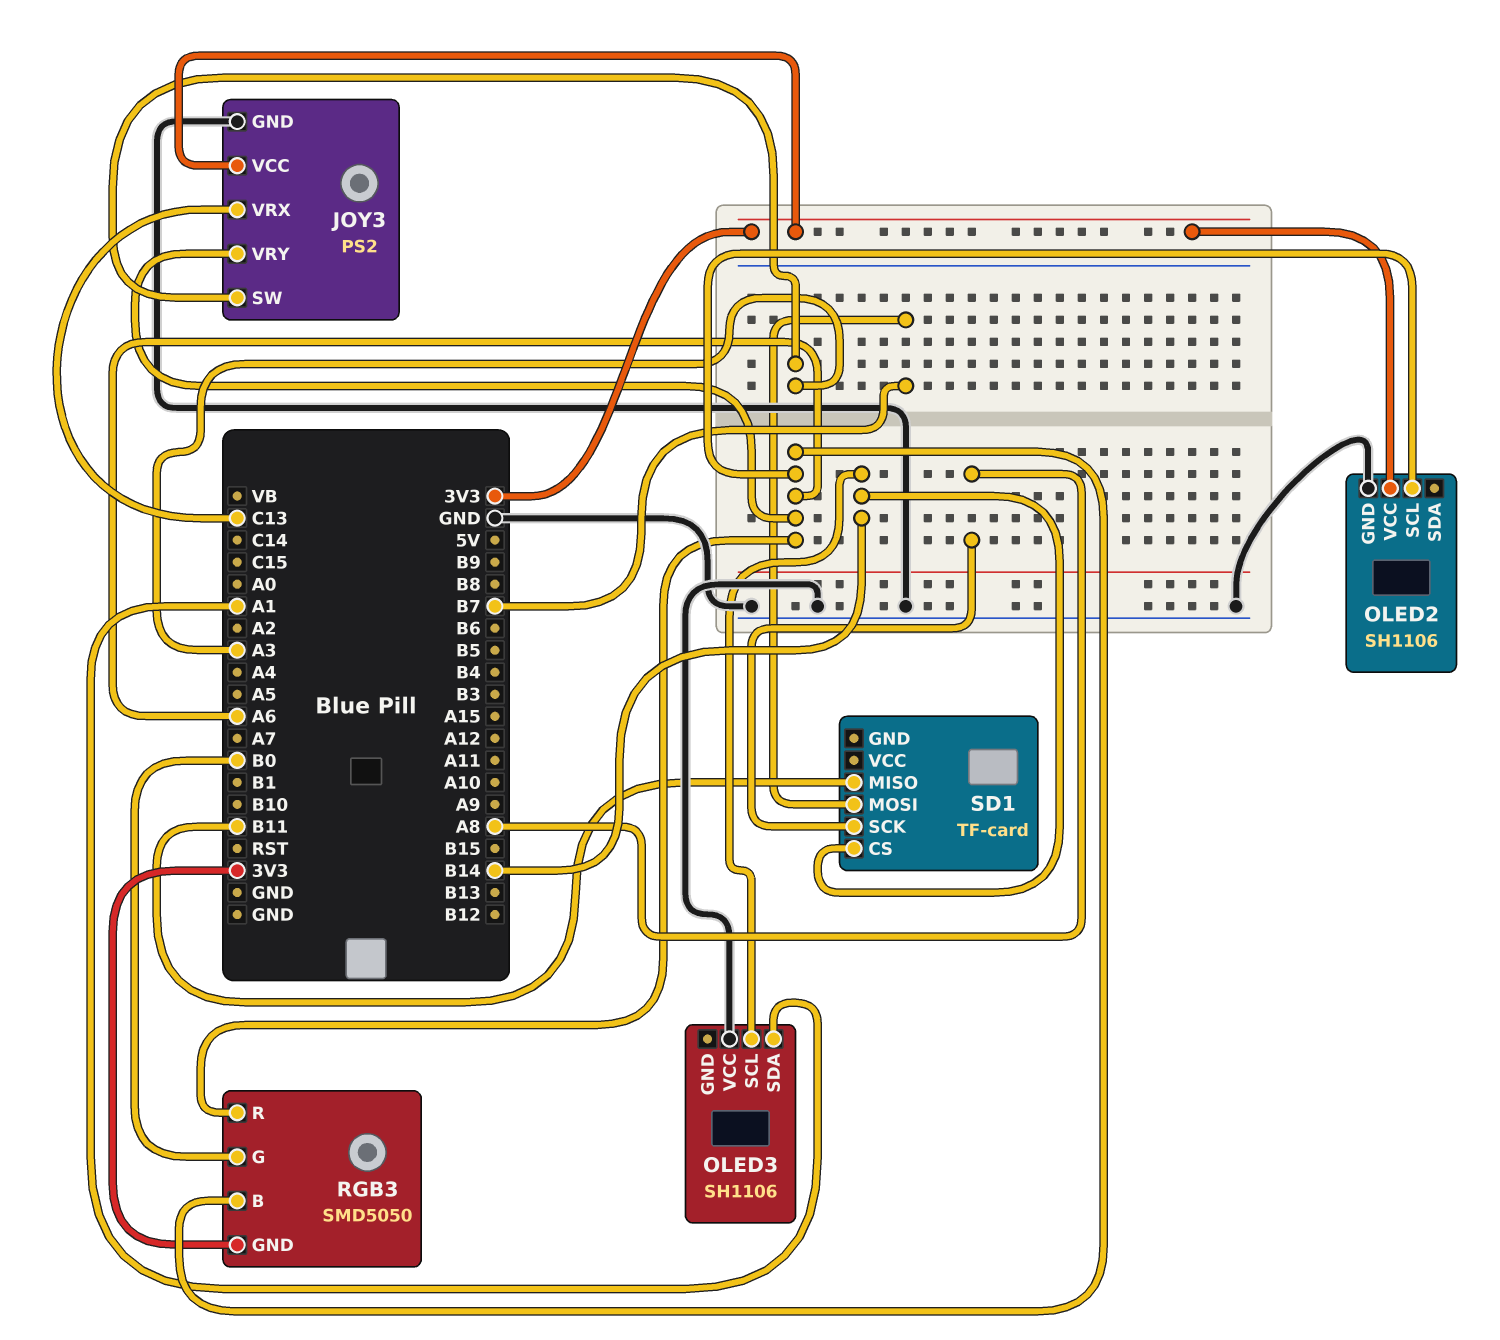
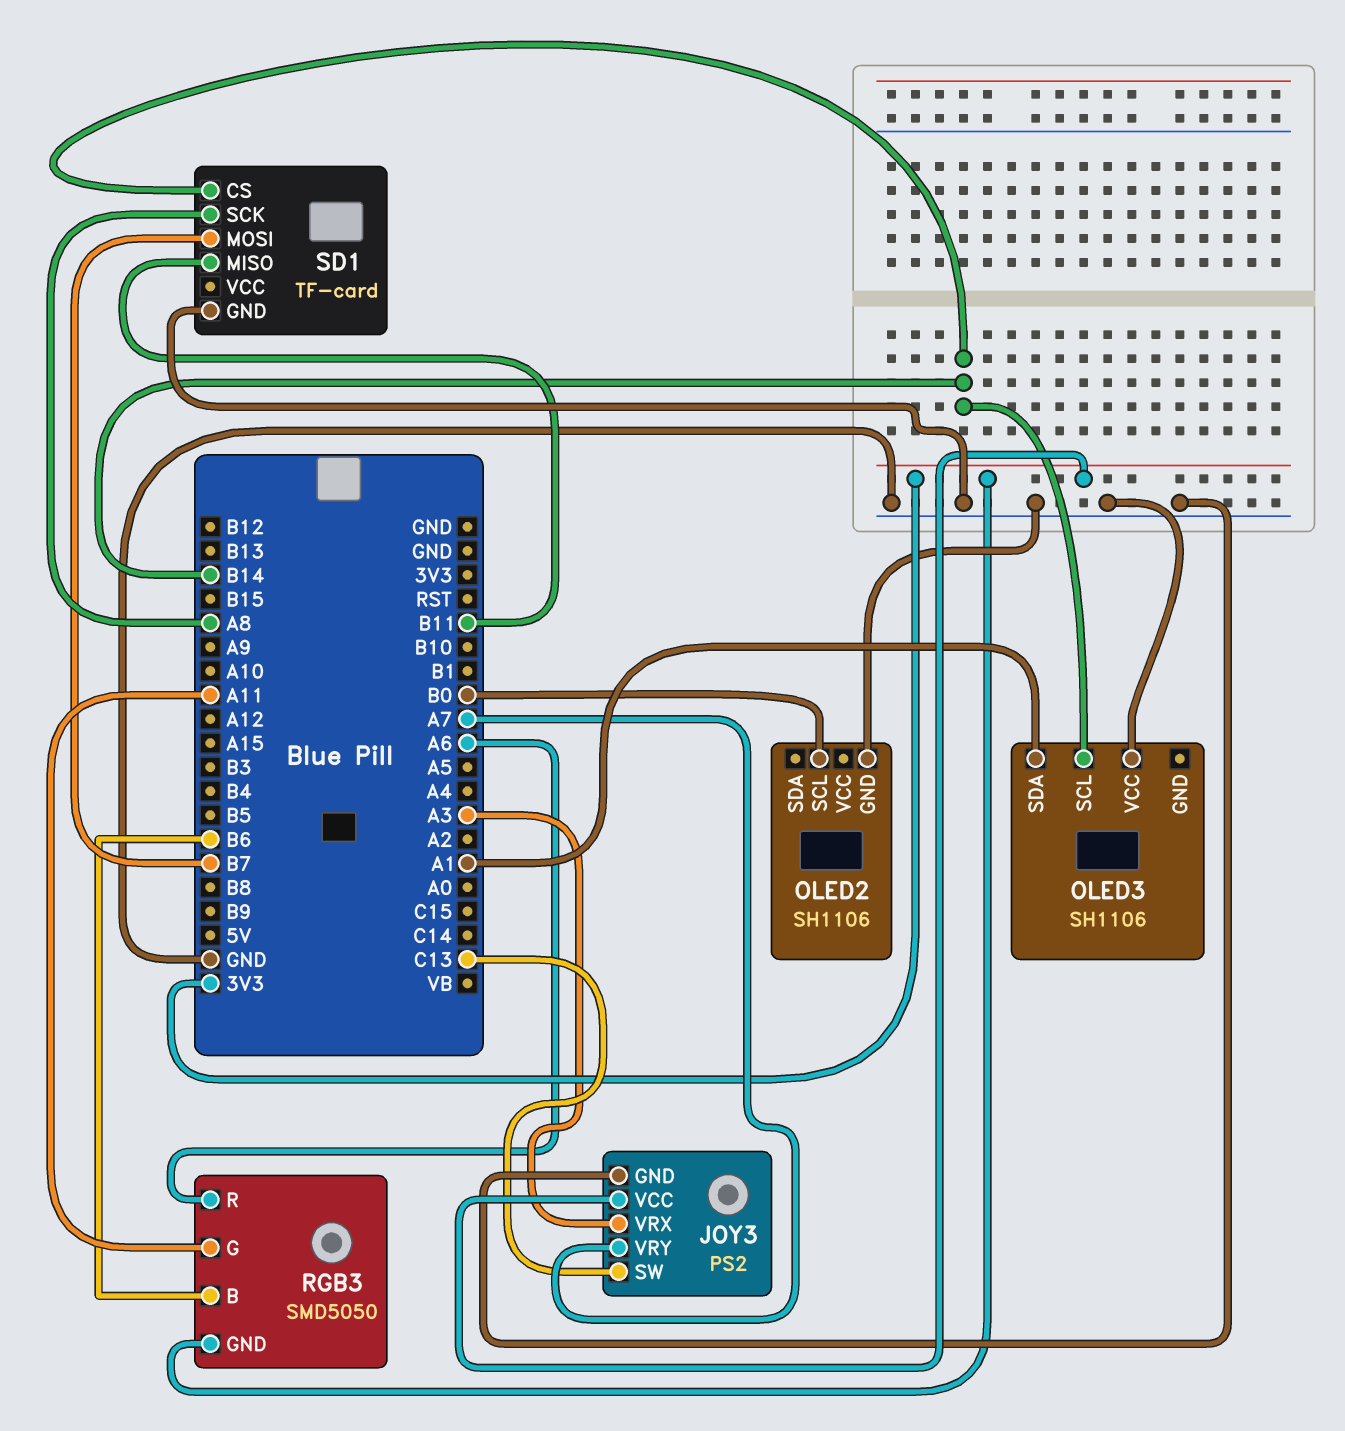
JOY3 pin SW: A3 -> C13
JOY3 pin VRX: C13 -> A3
JOY3 pin VRY: A6 -> A7
OLED2 pin SCL: A6 -> B0
OLED2 pin VCC: 3V3 -> none
RGB3 pin B: A6 -> B6
RGB3 pin G: B0 -> A11
SD1 pin GND: none -> GND

